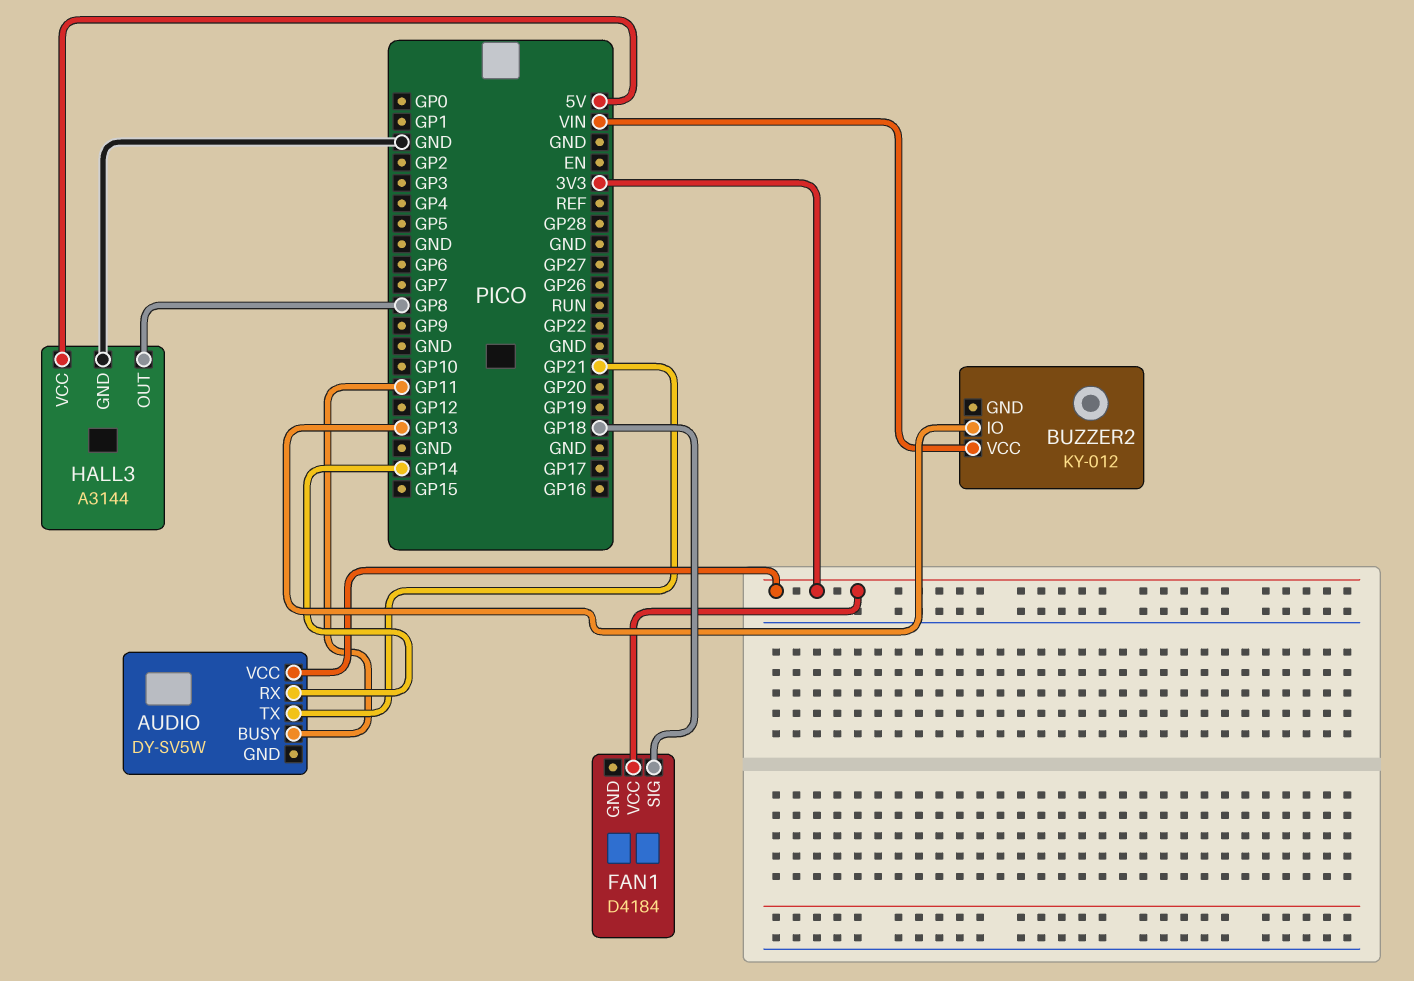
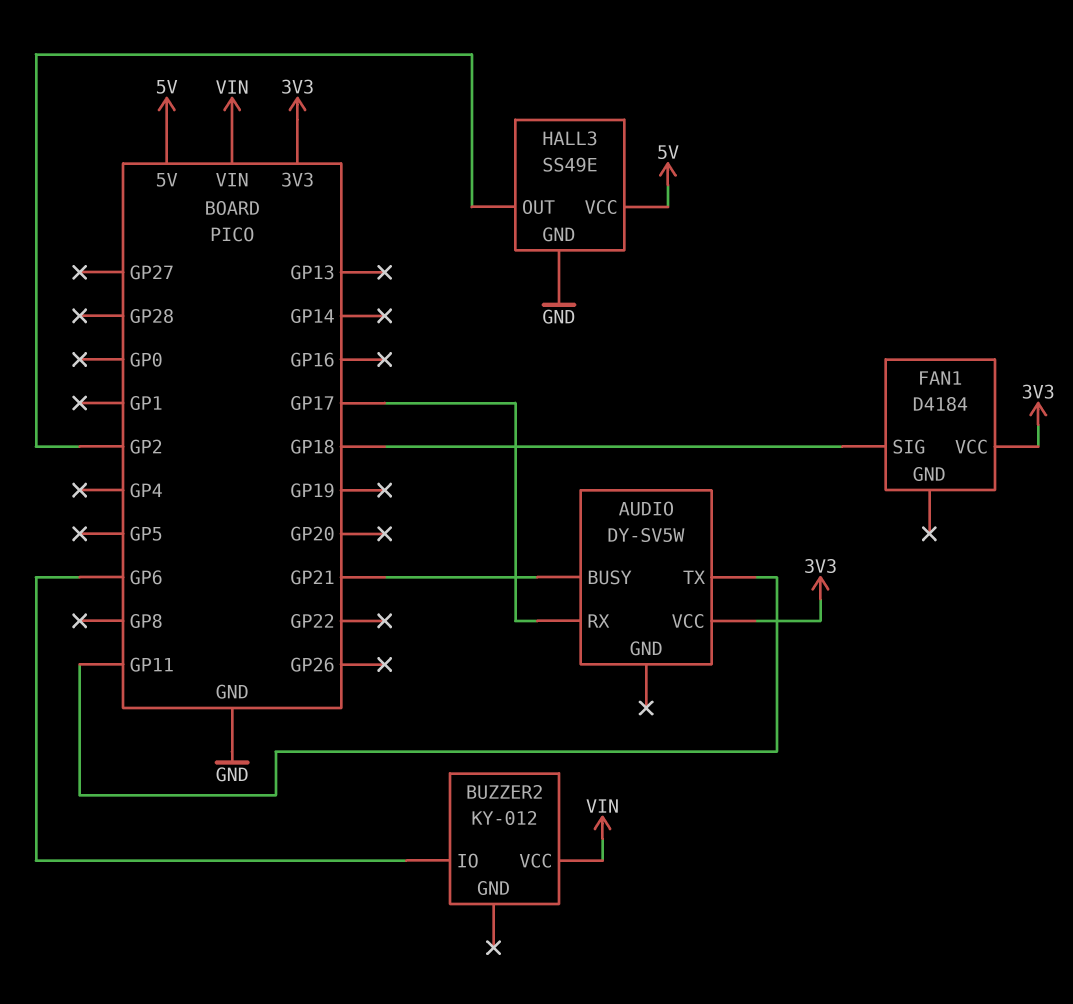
AUDIO pin BUSY: GP11 -> GP21
AUDIO pin RX: GP14 -> GP17
AUDIO pin TX: GP21 -> GP11
BUZZER2 pin IO: GP13 -> GP6
HALL3: A3144 -> SS49E
HALL3 pin OUT: GP8 -> GP2

